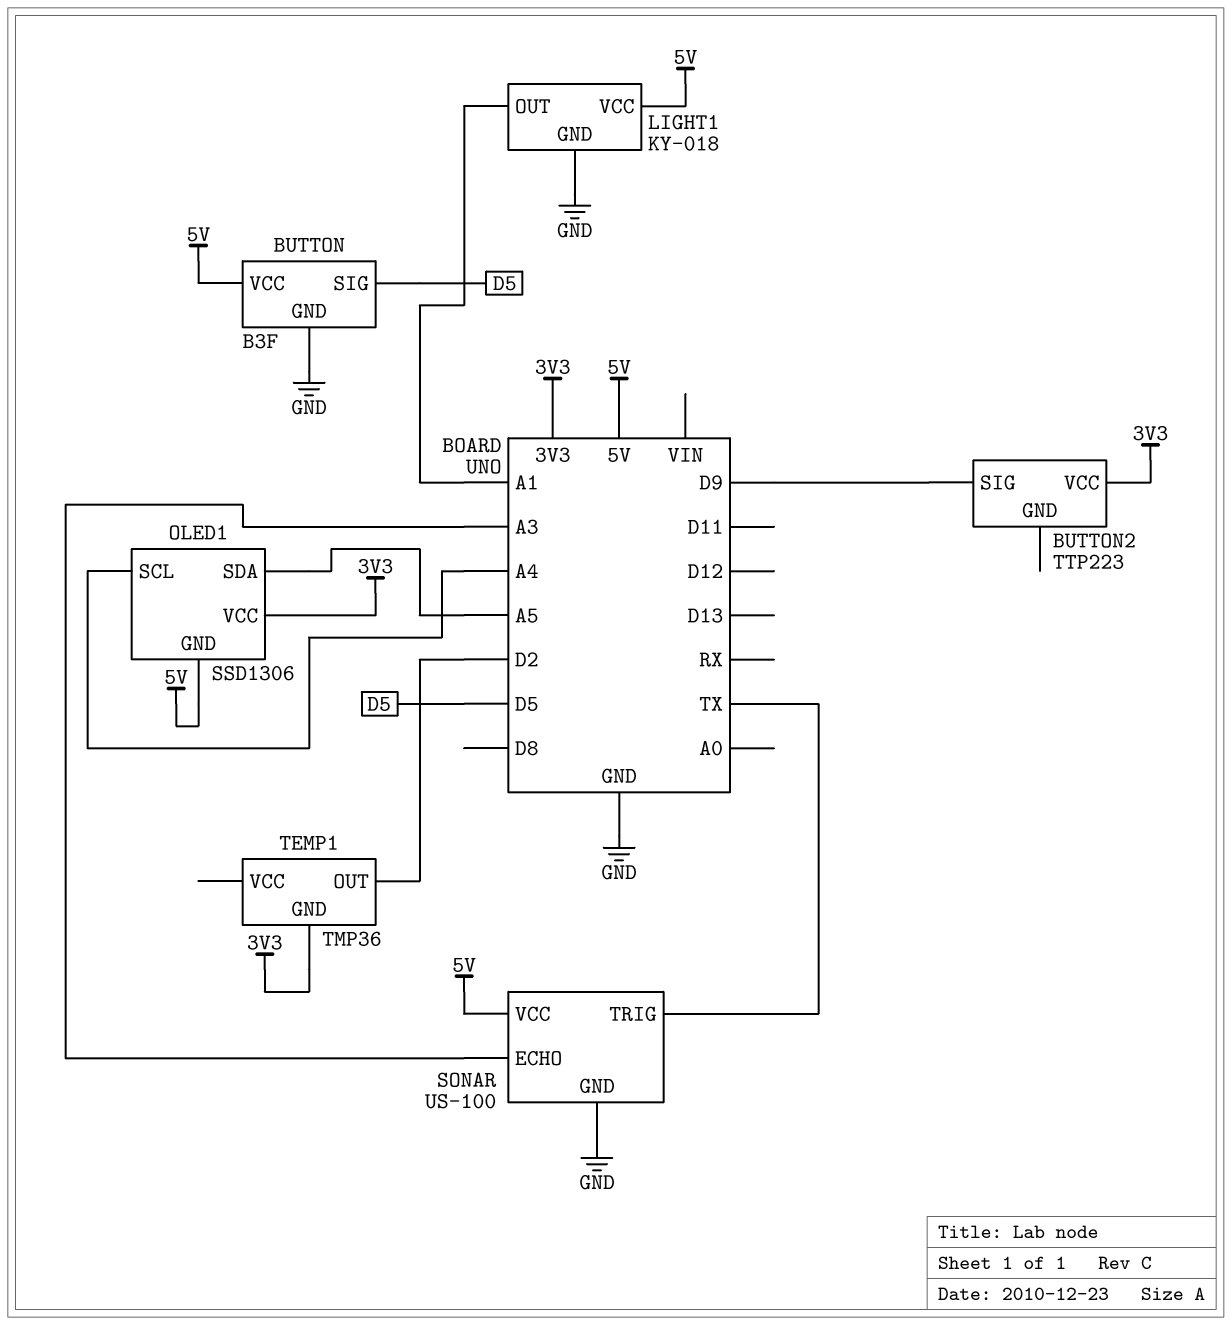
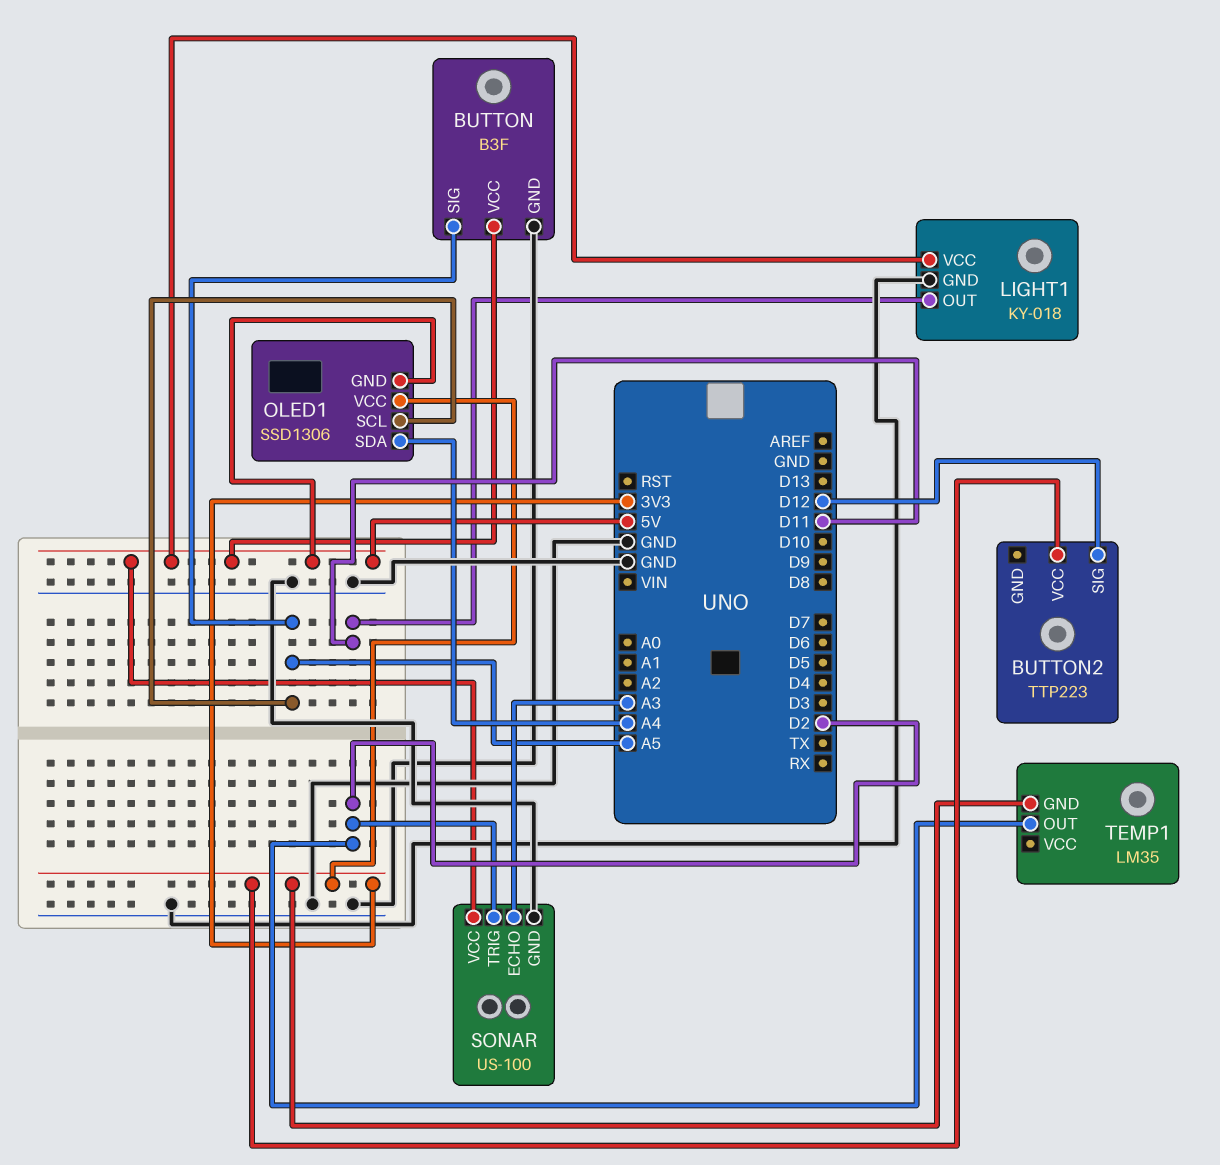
BUTTON pin SIG: D5 -> A5
BUTTON2 pin SIG: D9 -> D12
LIGHT1 pin OUT: A1 -> D11
OLED1 pin SCL: A4 -> A5
OLED1 pin SDA: A5 -> A4
SONAR pin TRIG: TX -> D2
TEMP1: TMP36 -> LM35

